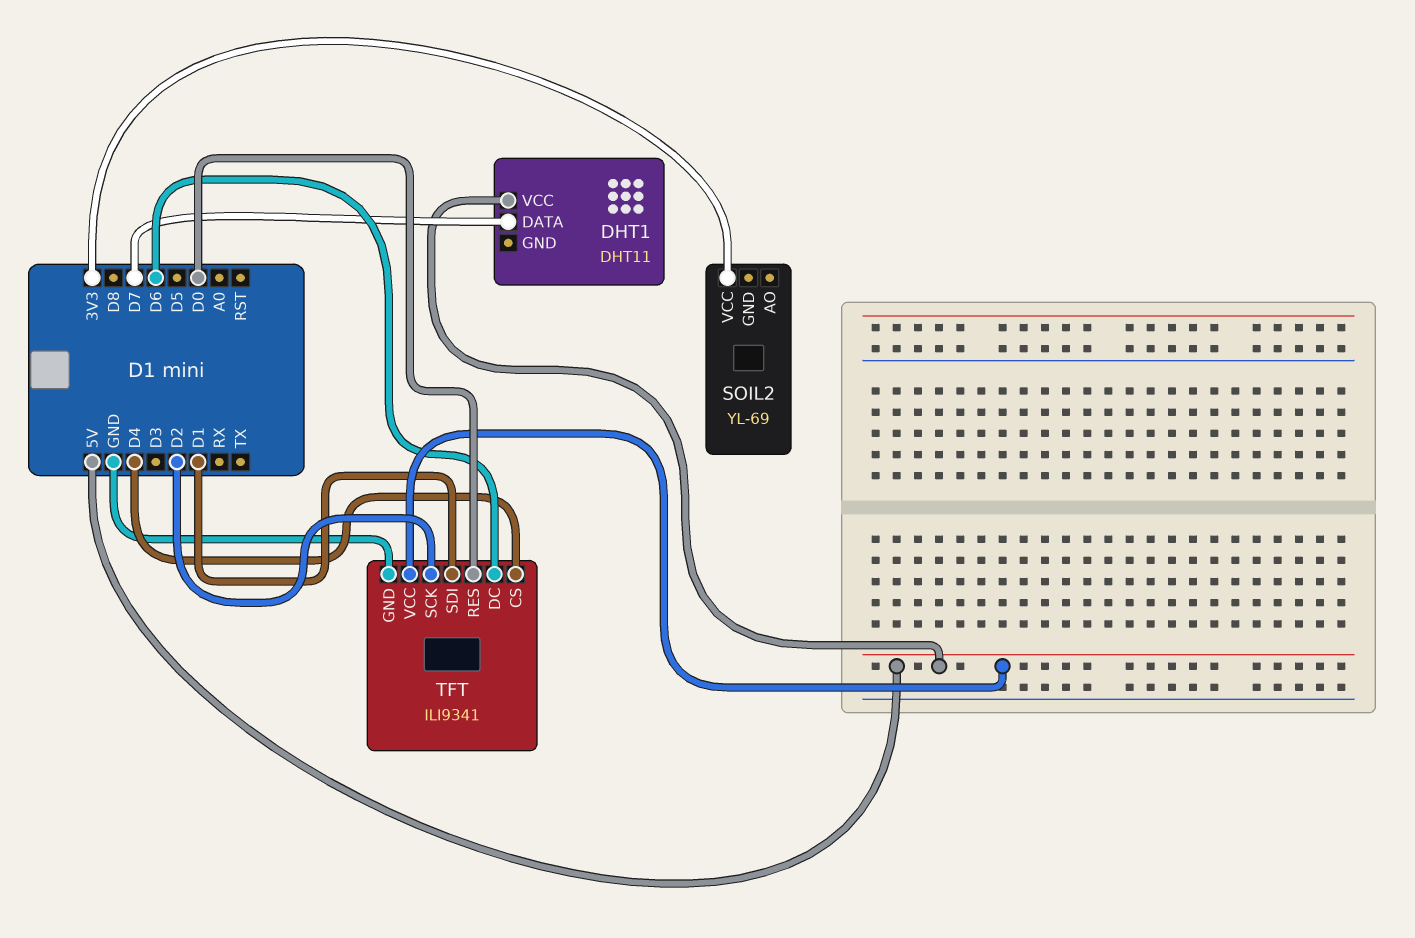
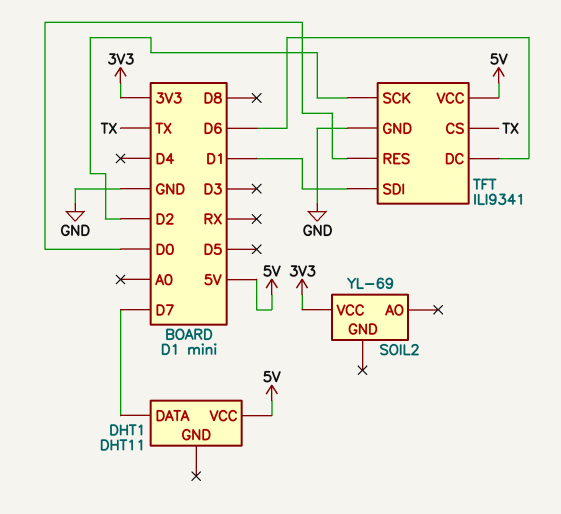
TFT pin CS: D4 -> TX

